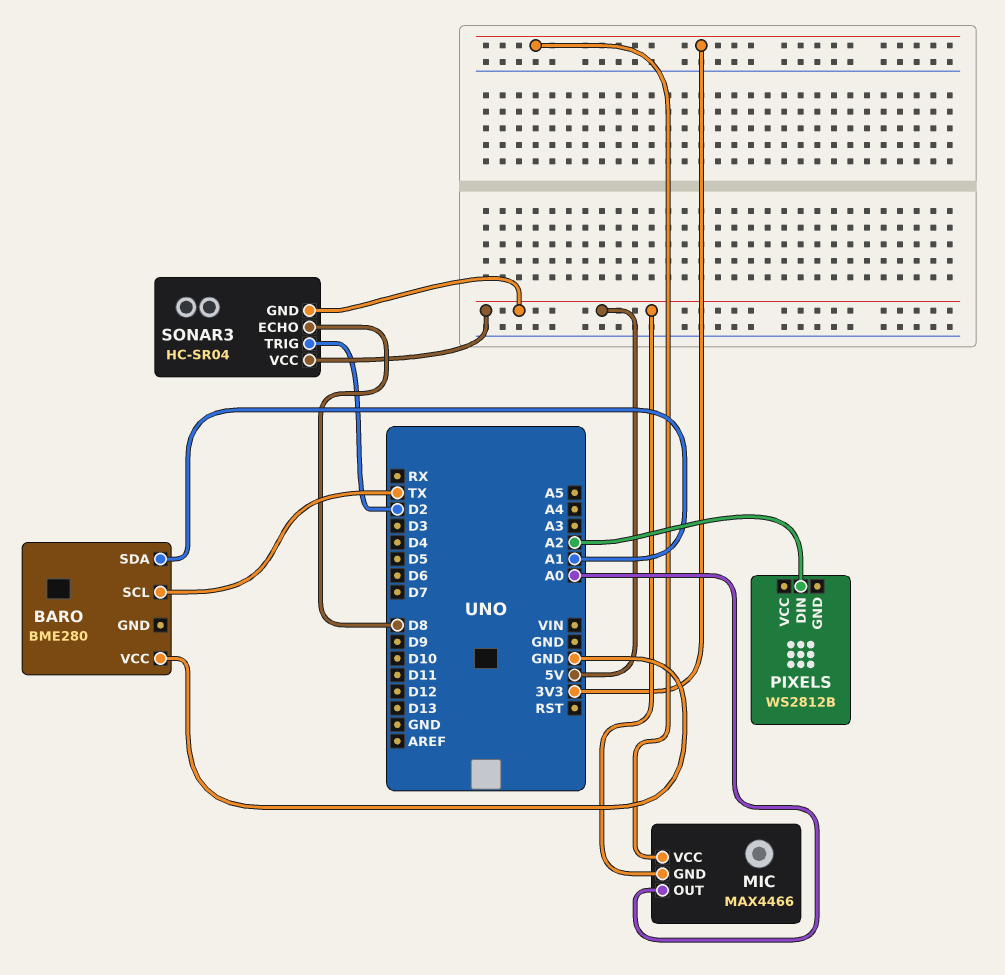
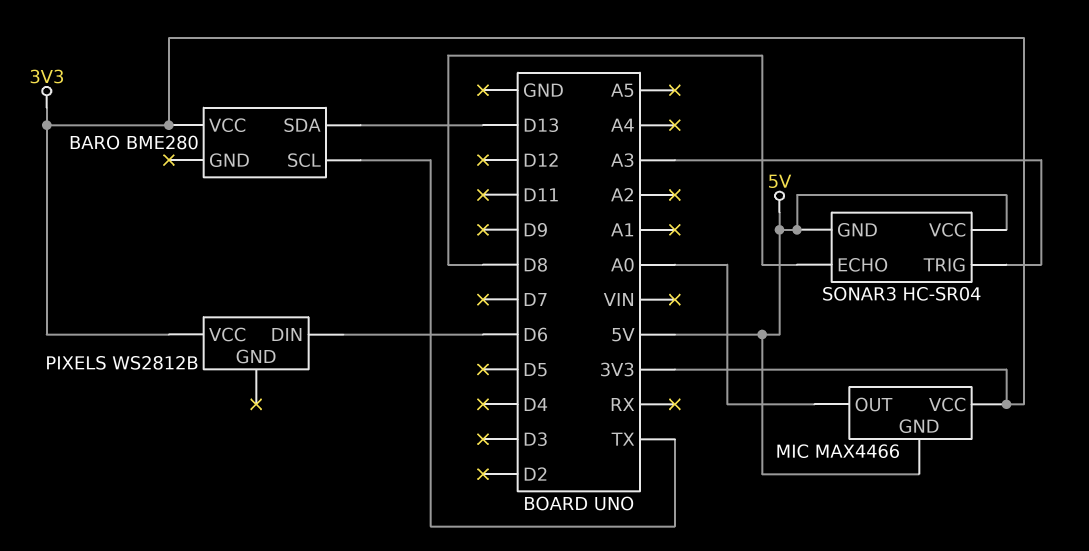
BARO pin SDA: A1 -> D13
BARO pin VCC: GND -> 3V3
PIXELS pin DIN: A2 -> D6
PIXELS pin VCC: none -> 3V3
SONAR3 pin TRIG: D2 -> A3

